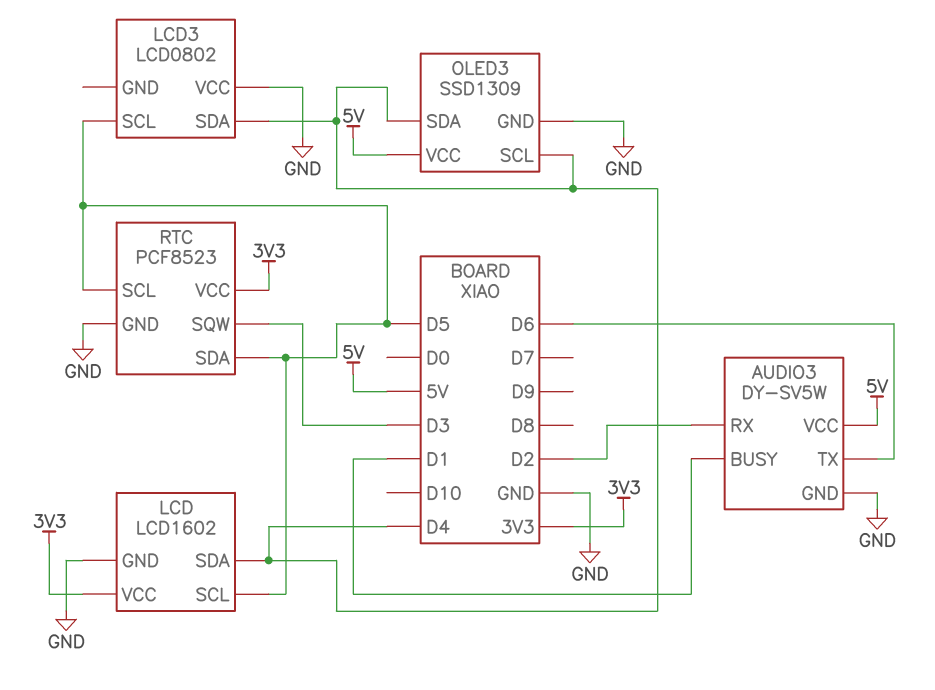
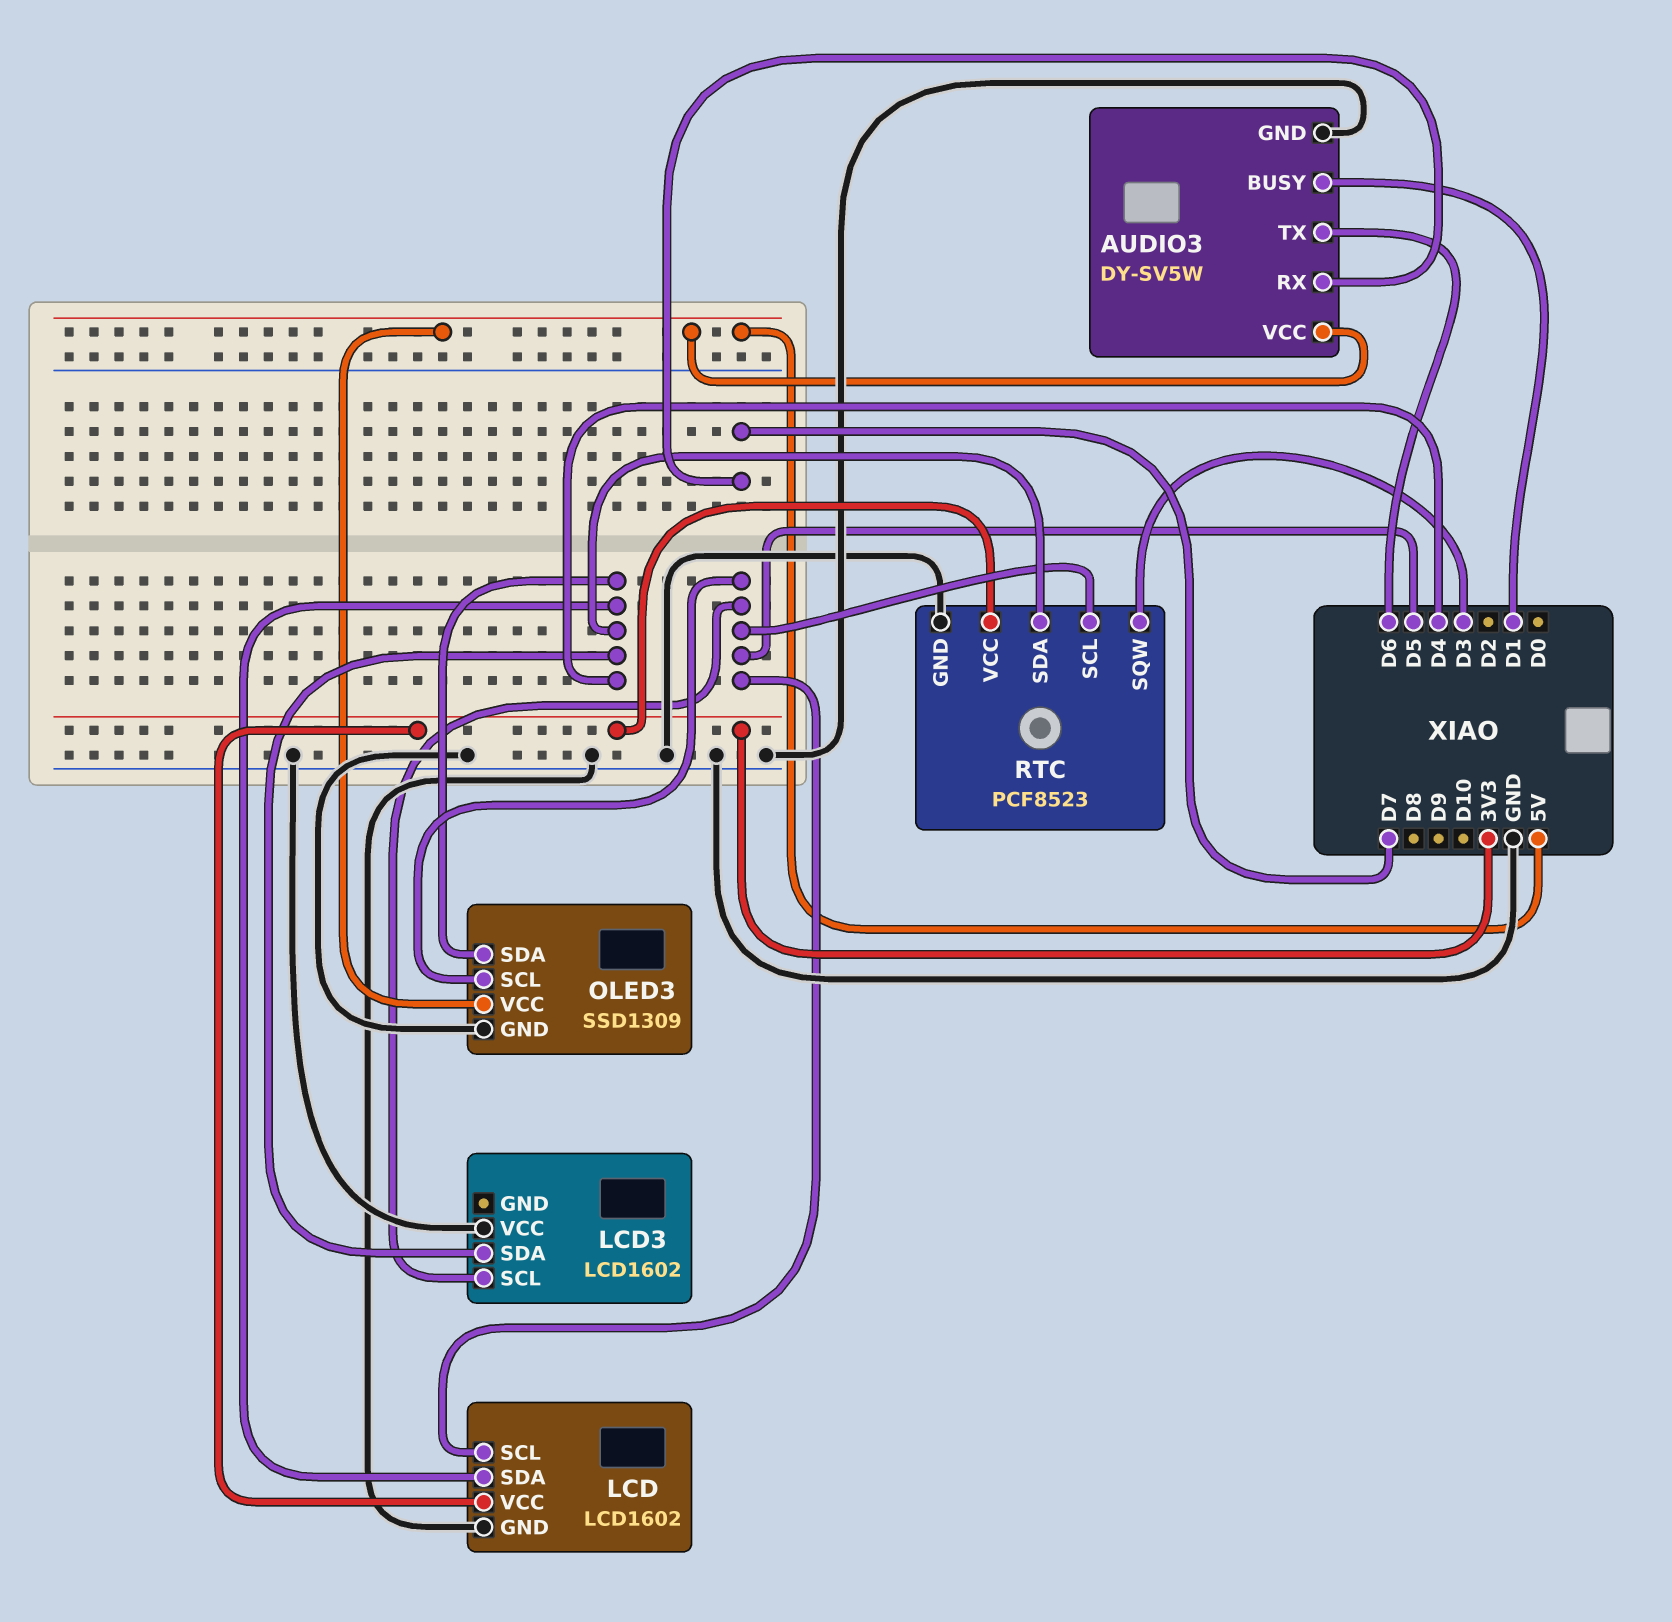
AUDIO3 pin RX: D2 -> D7
LCD3: LCD0802 -> LCD1602
OLED3 pin SCL: D4 -> D5
RTC pin SDA: D5 -> D4

